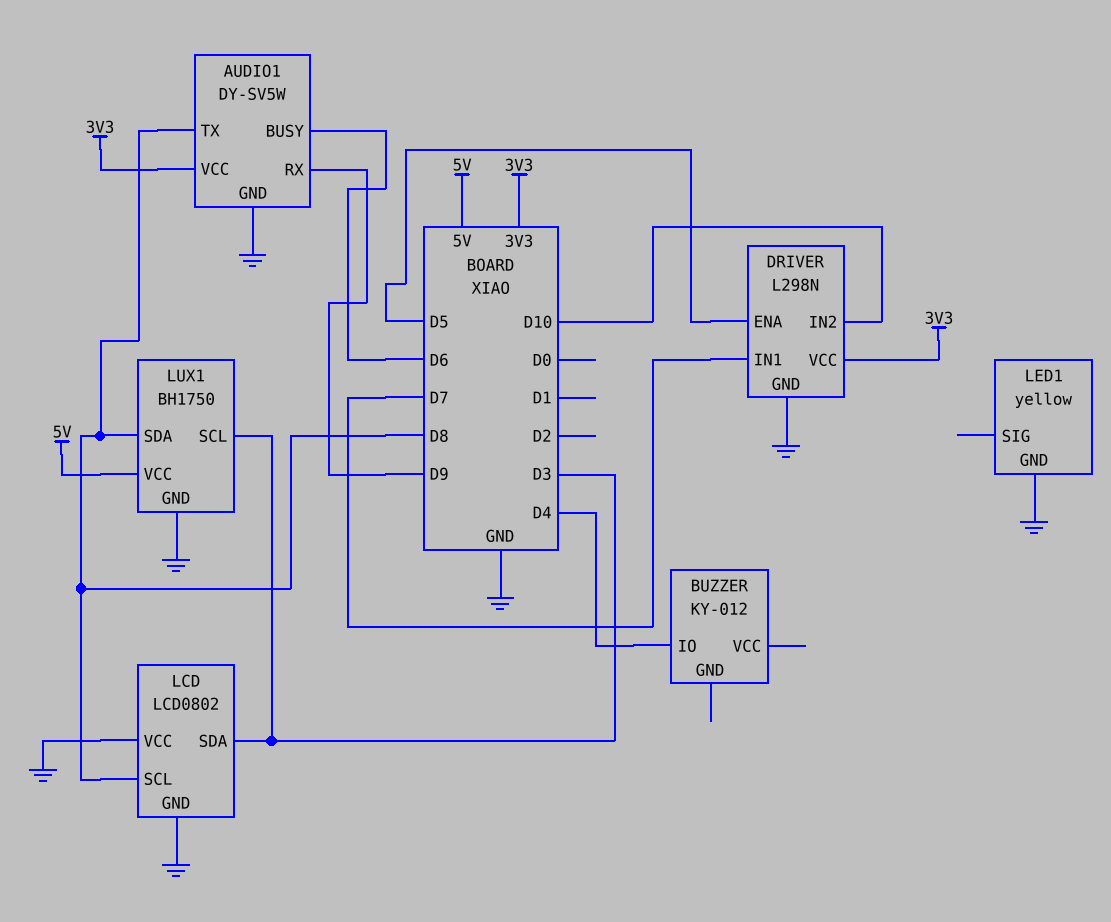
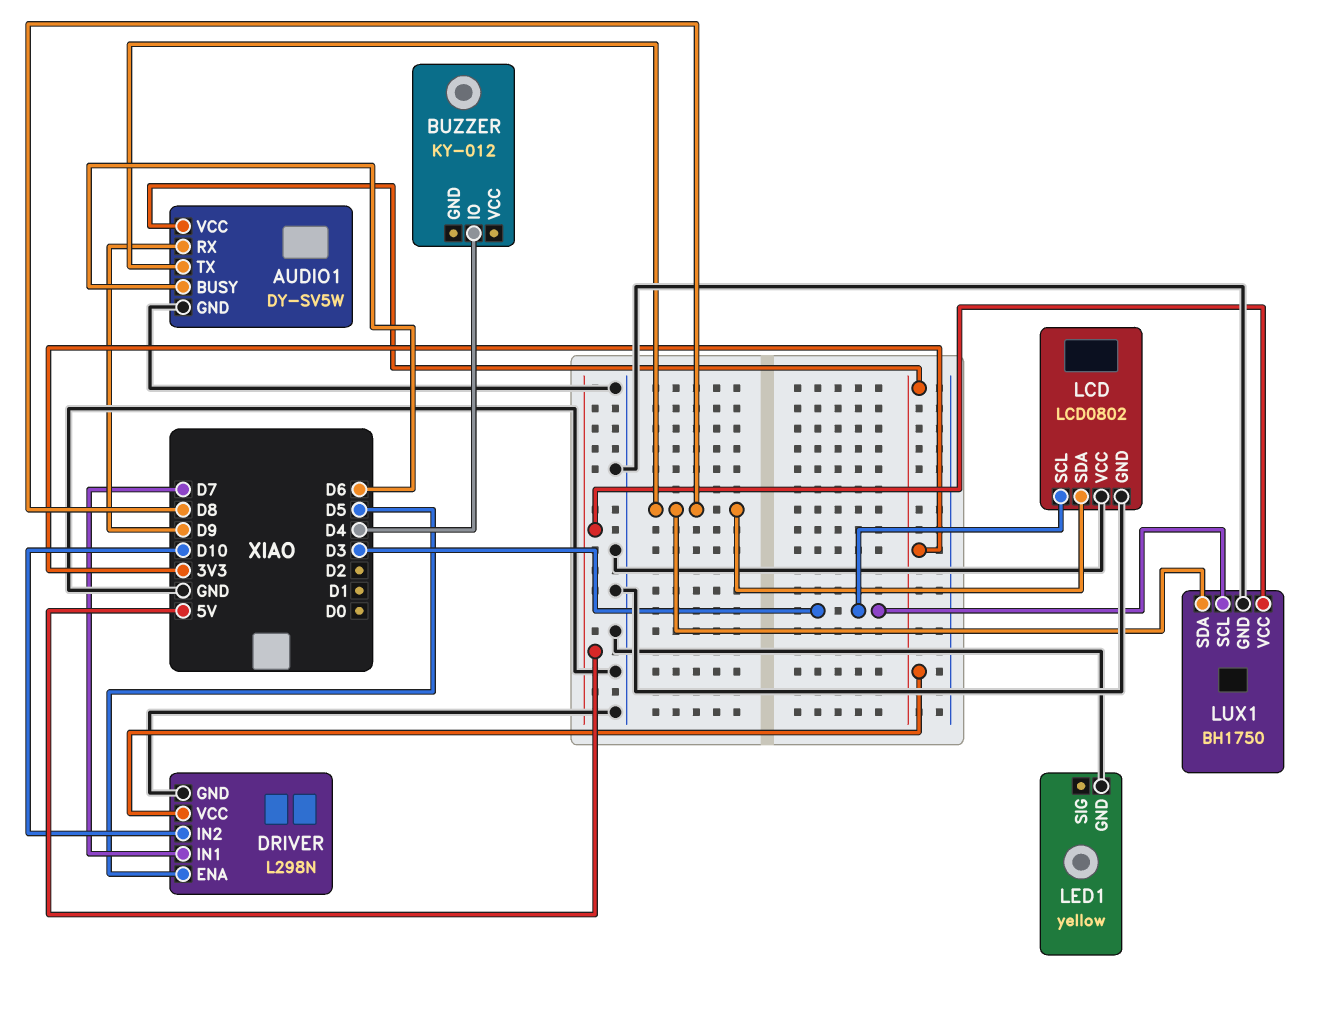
LCD pin SCL: D8 -> D3
LCD pin SDA: D3 -> D8

